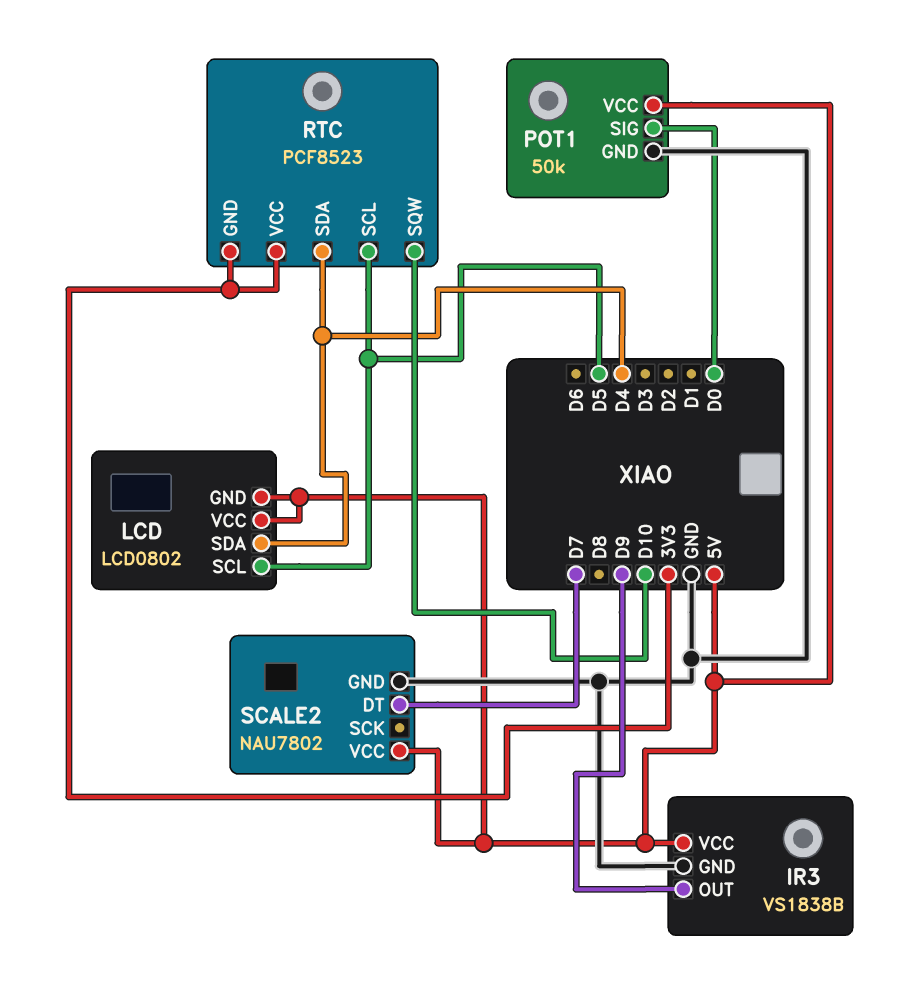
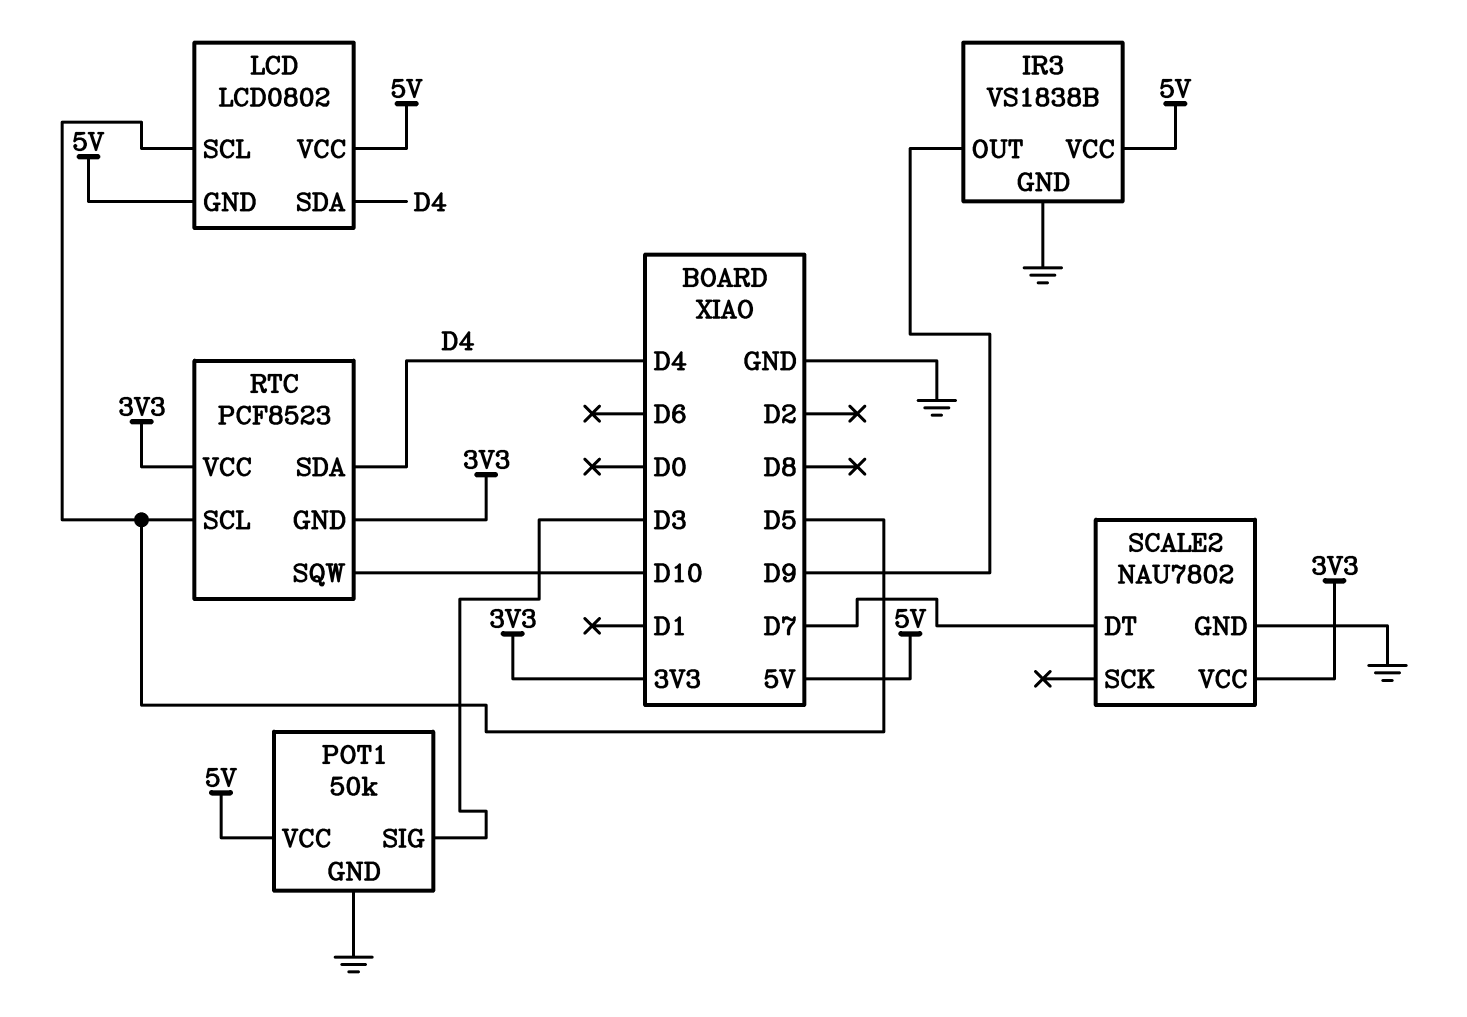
POT1 pin SIG: D0 -> D3
SCALE2 pin VCC: 5V -> 3V3

